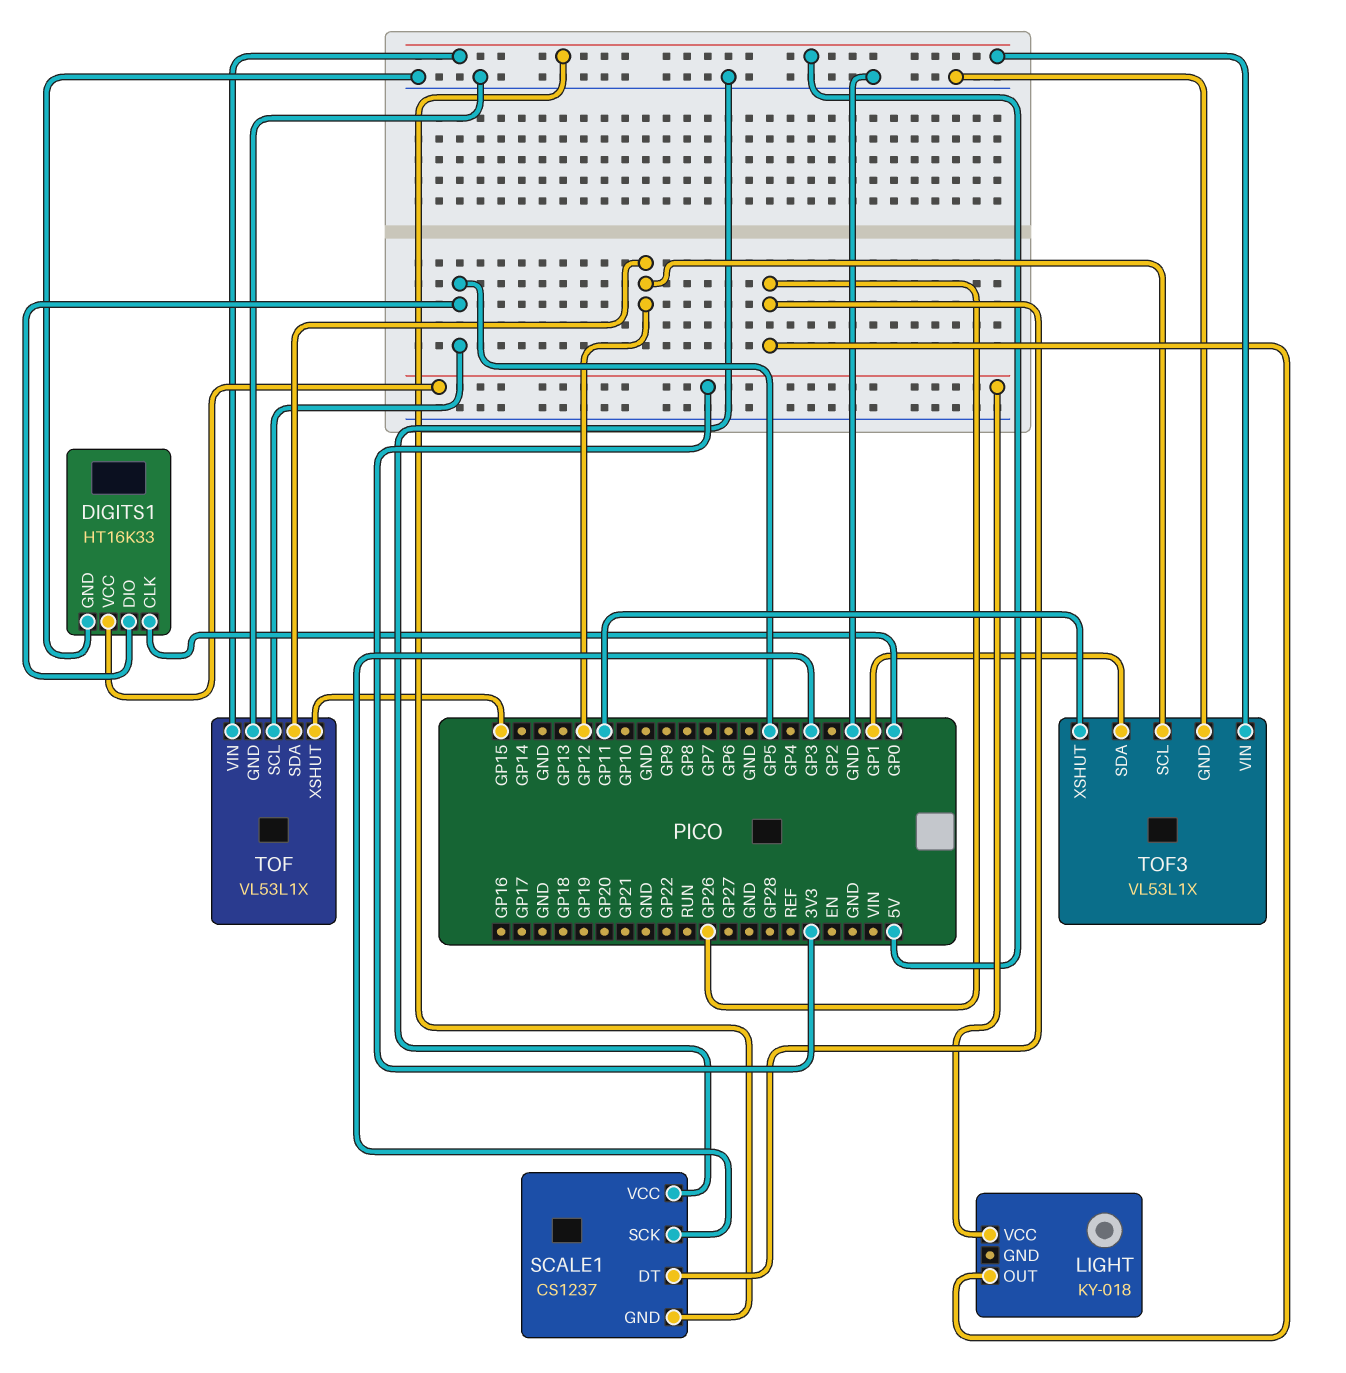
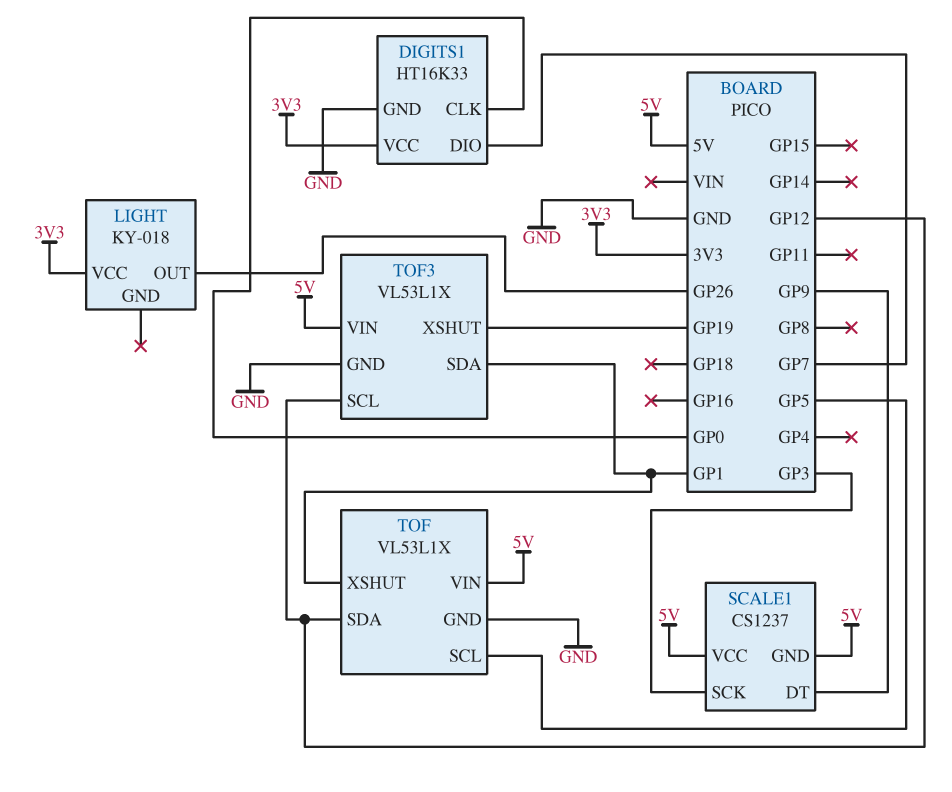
DIGITS1 pin DIO: GP5 -> GP7
SCALE1 pin DT: GP26 -> GP9
SCALE1 pin VCC: GND -> 5V
TOF pin XSHUT: GP15 -> GP1
TOF3 pin XSHUT: GP11 -> GP19

